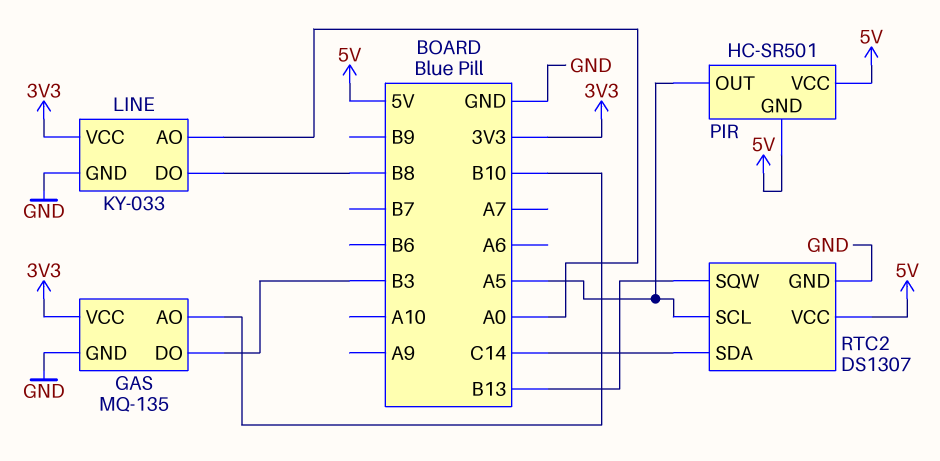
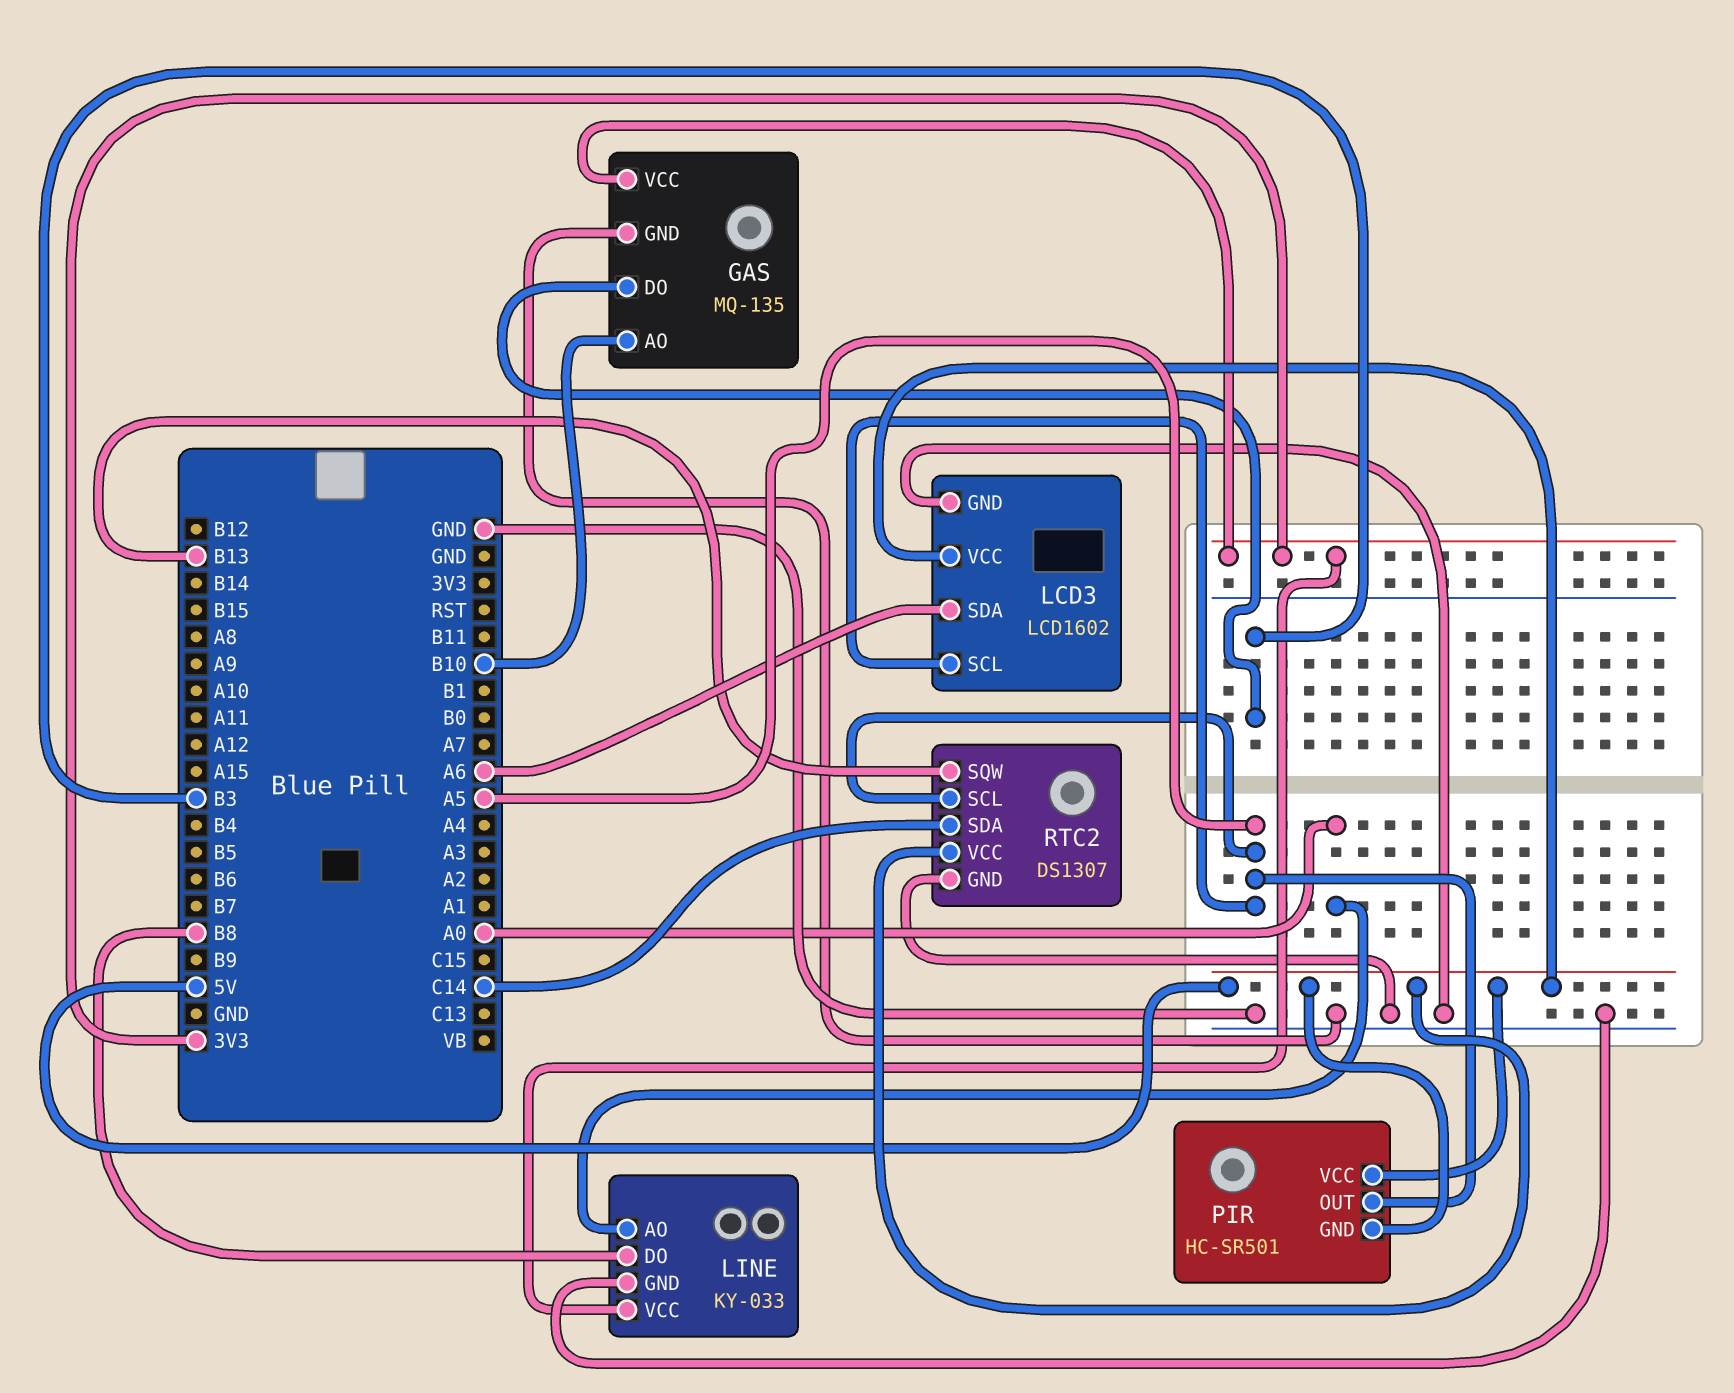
LCD3: none -> LCD1602
LCD3 pin GND: none -> GND
LCD3 pin SCL: none -> A5
LCD3 pin SDA: none -> A6
LCD3 pin VCC: none -> 5V

